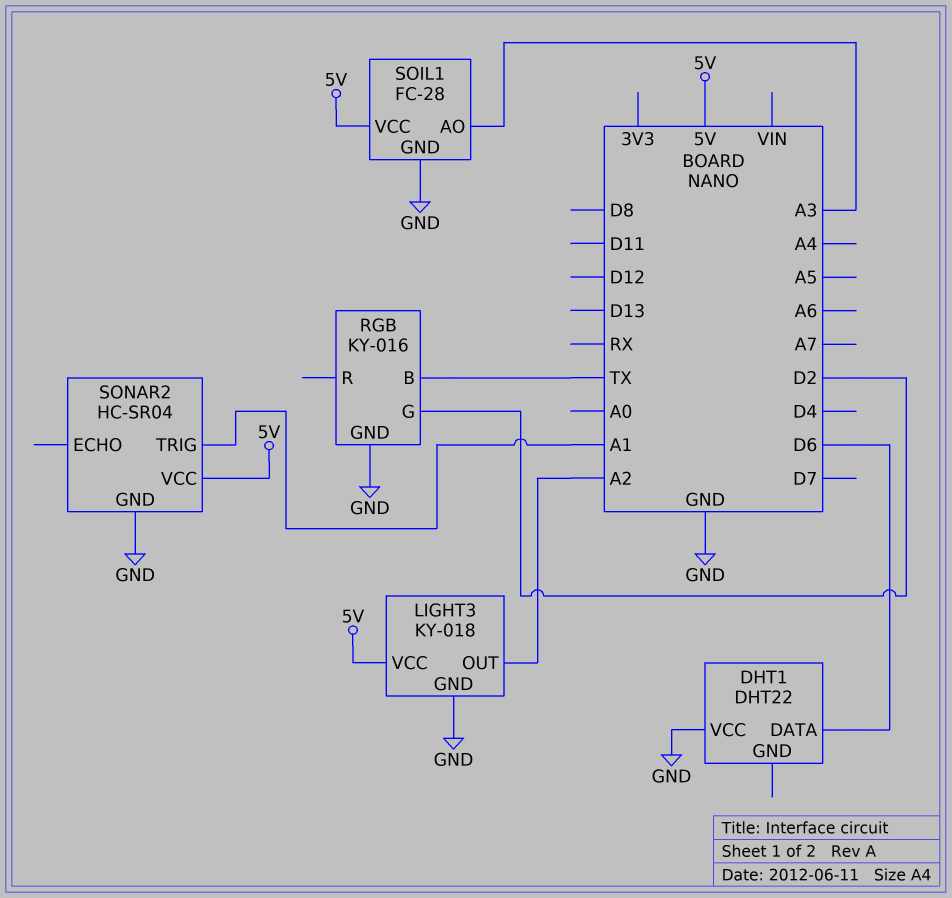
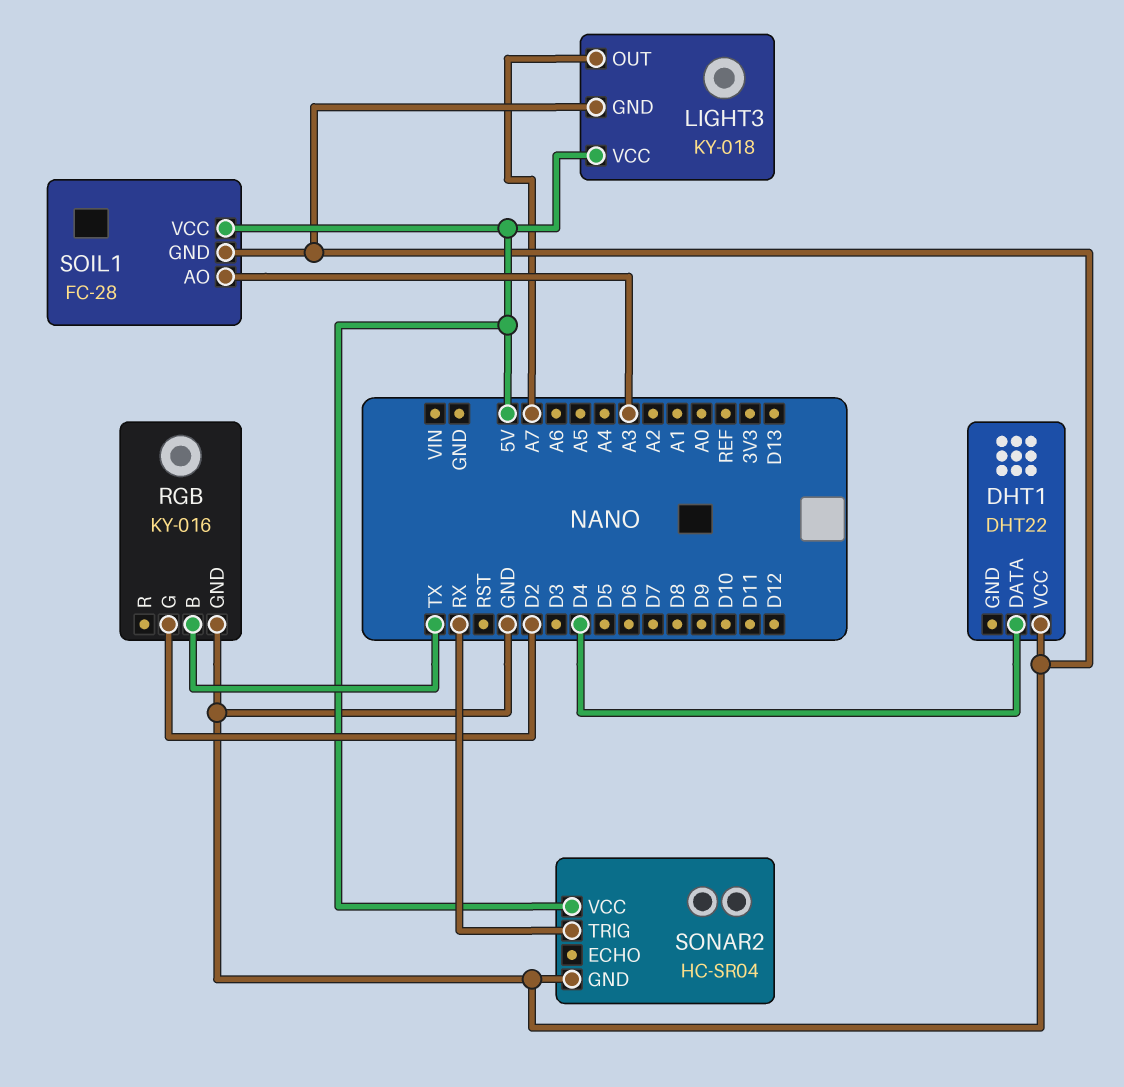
DHT1 pin DATA: D6 -> D4
LIGHT3 pin OUT: A2 -> A7
SONAR2 pin TRIG: A1 -> RX

